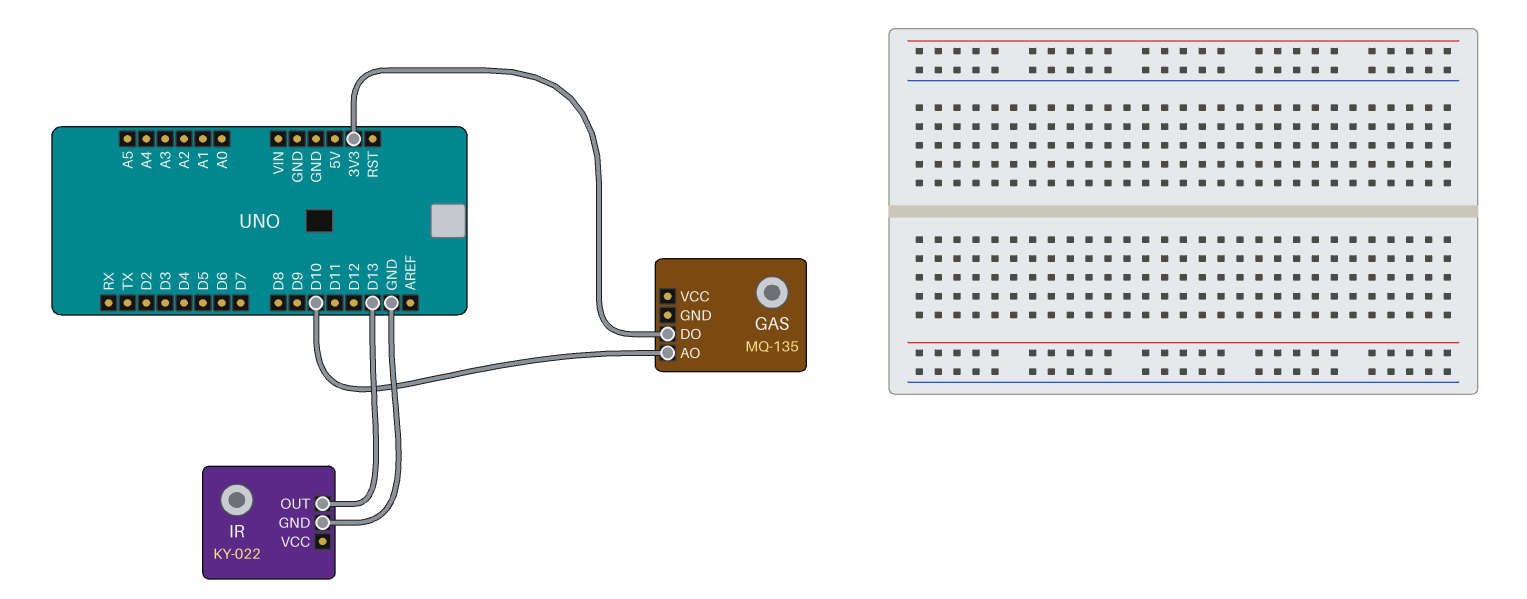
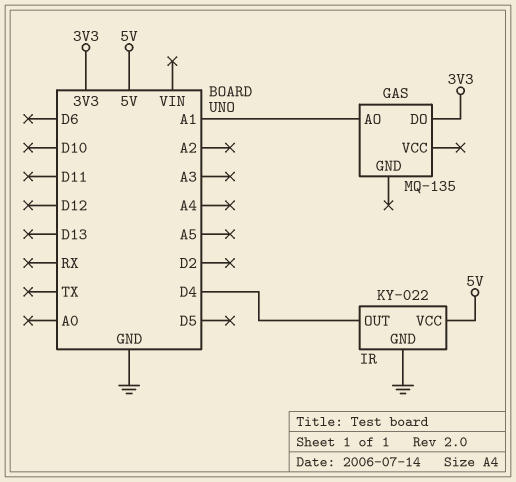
GAS pin AO: D10 -> A1
IR pin OUT: D13 -> D4
IR pin VCC: none -> 5V

